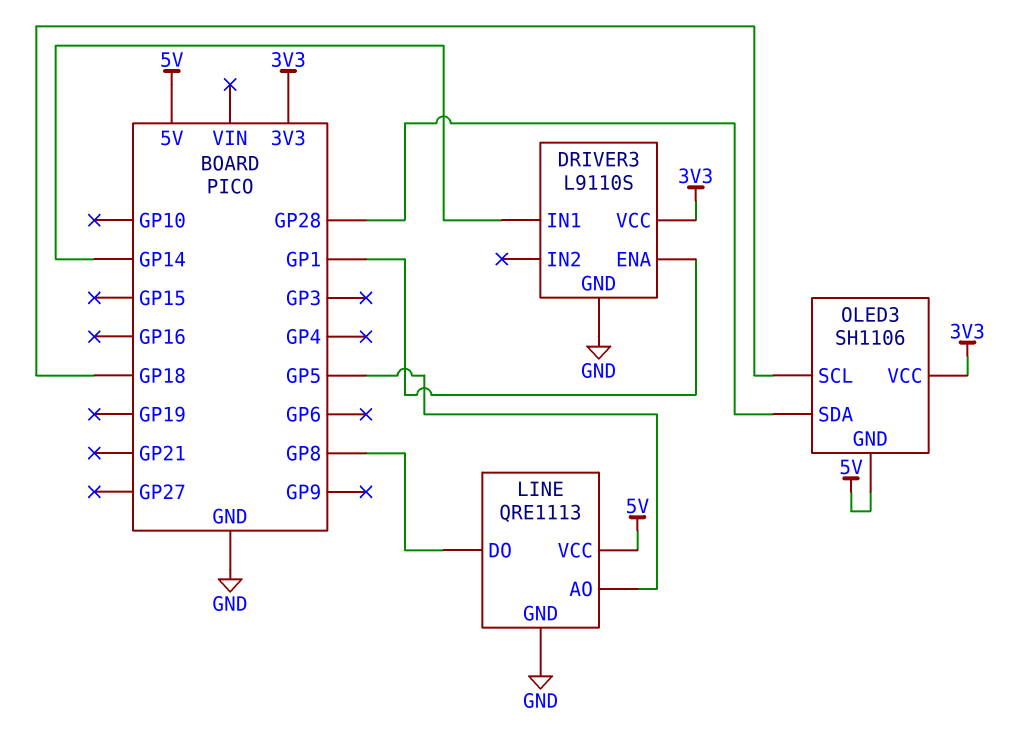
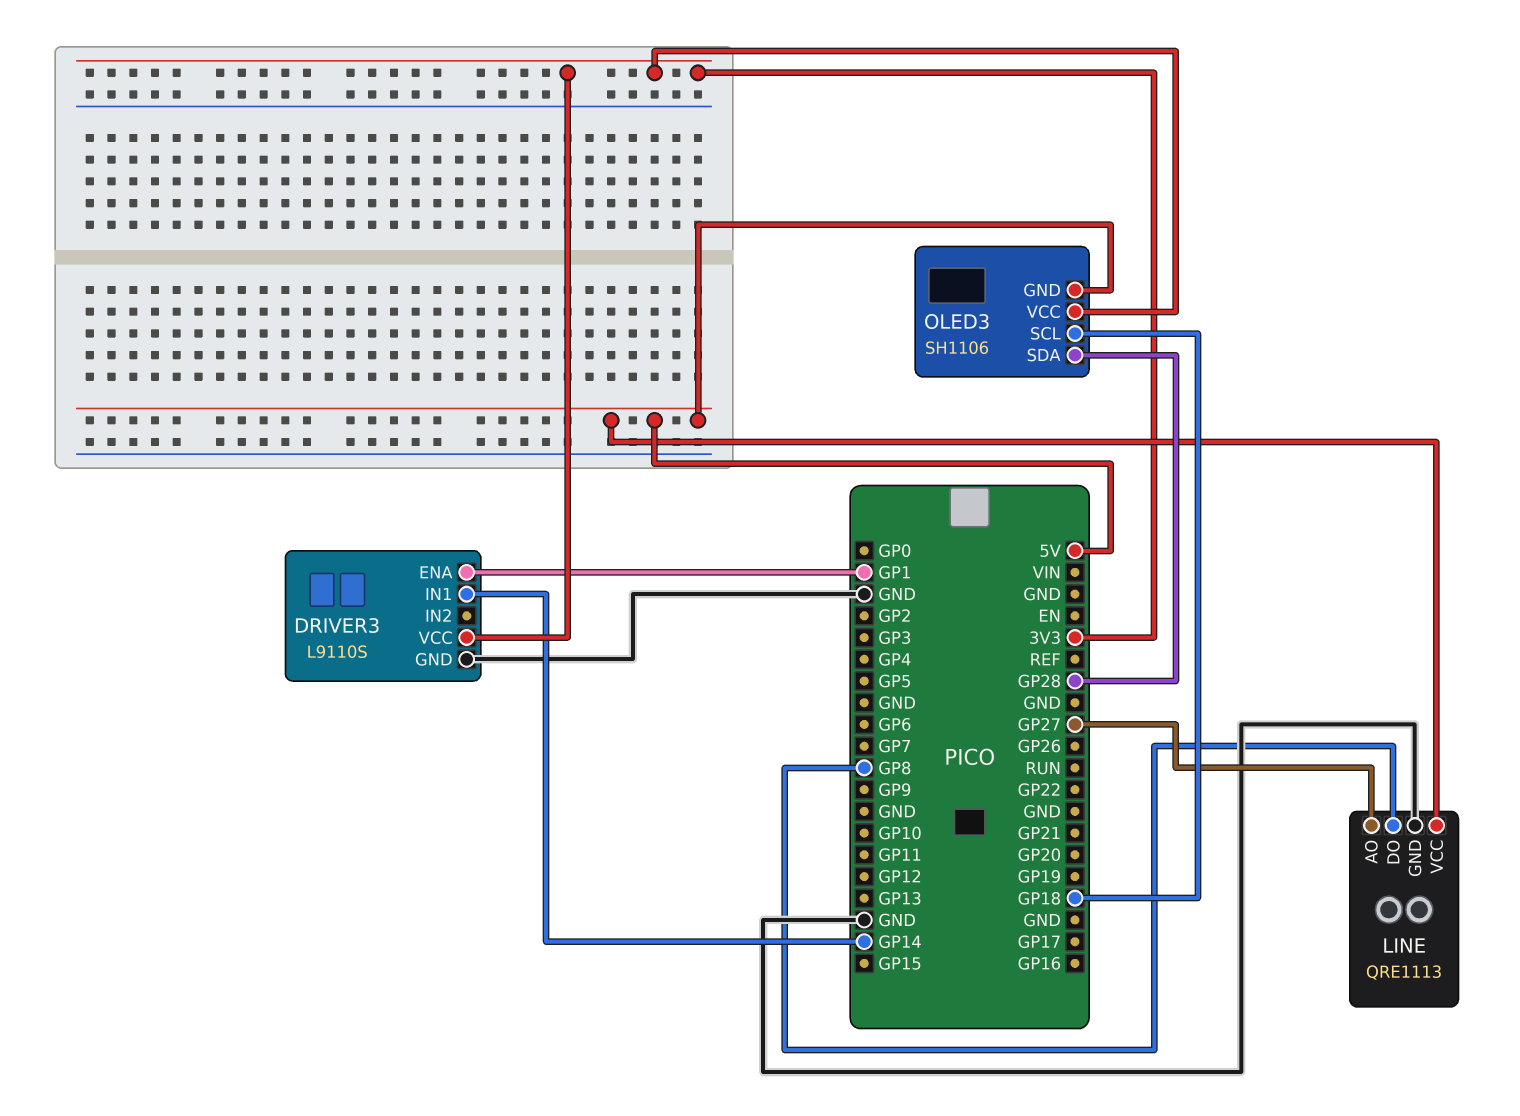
LINE pin AO: GP5 -> GP27

